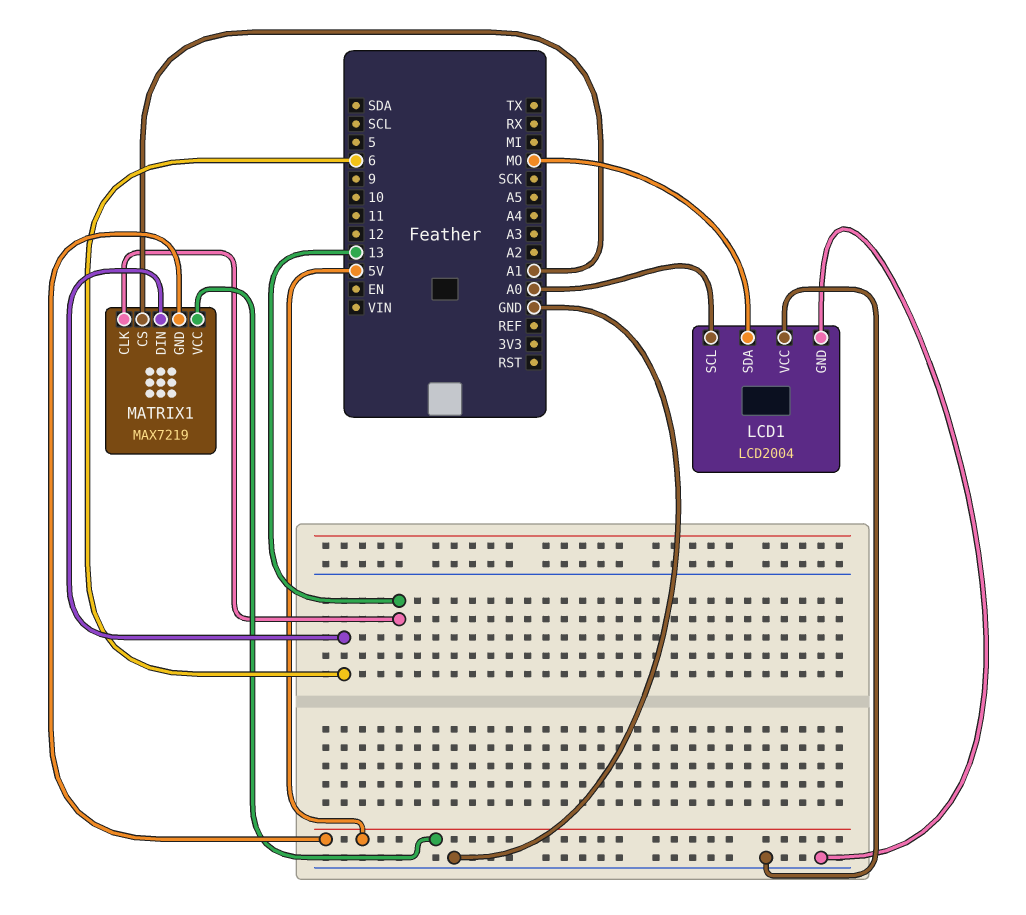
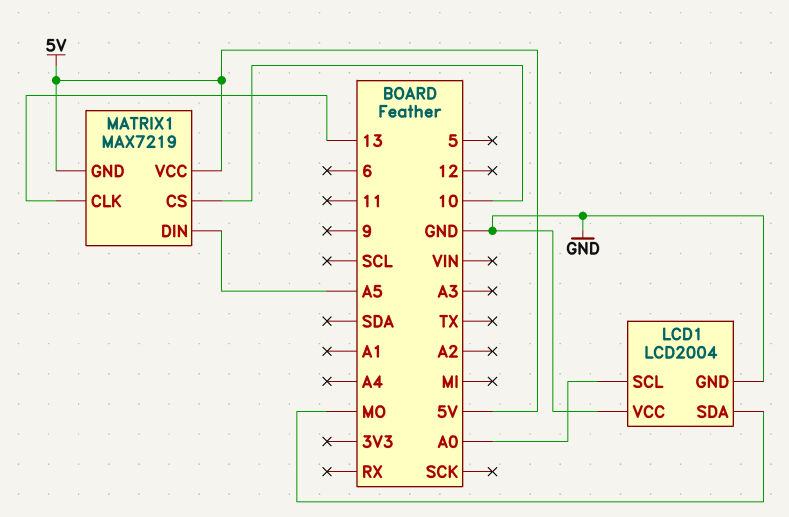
MATRIX1 pin CS: A1 -> 10
MATRIX1 pin DIN: 6 -> A5

